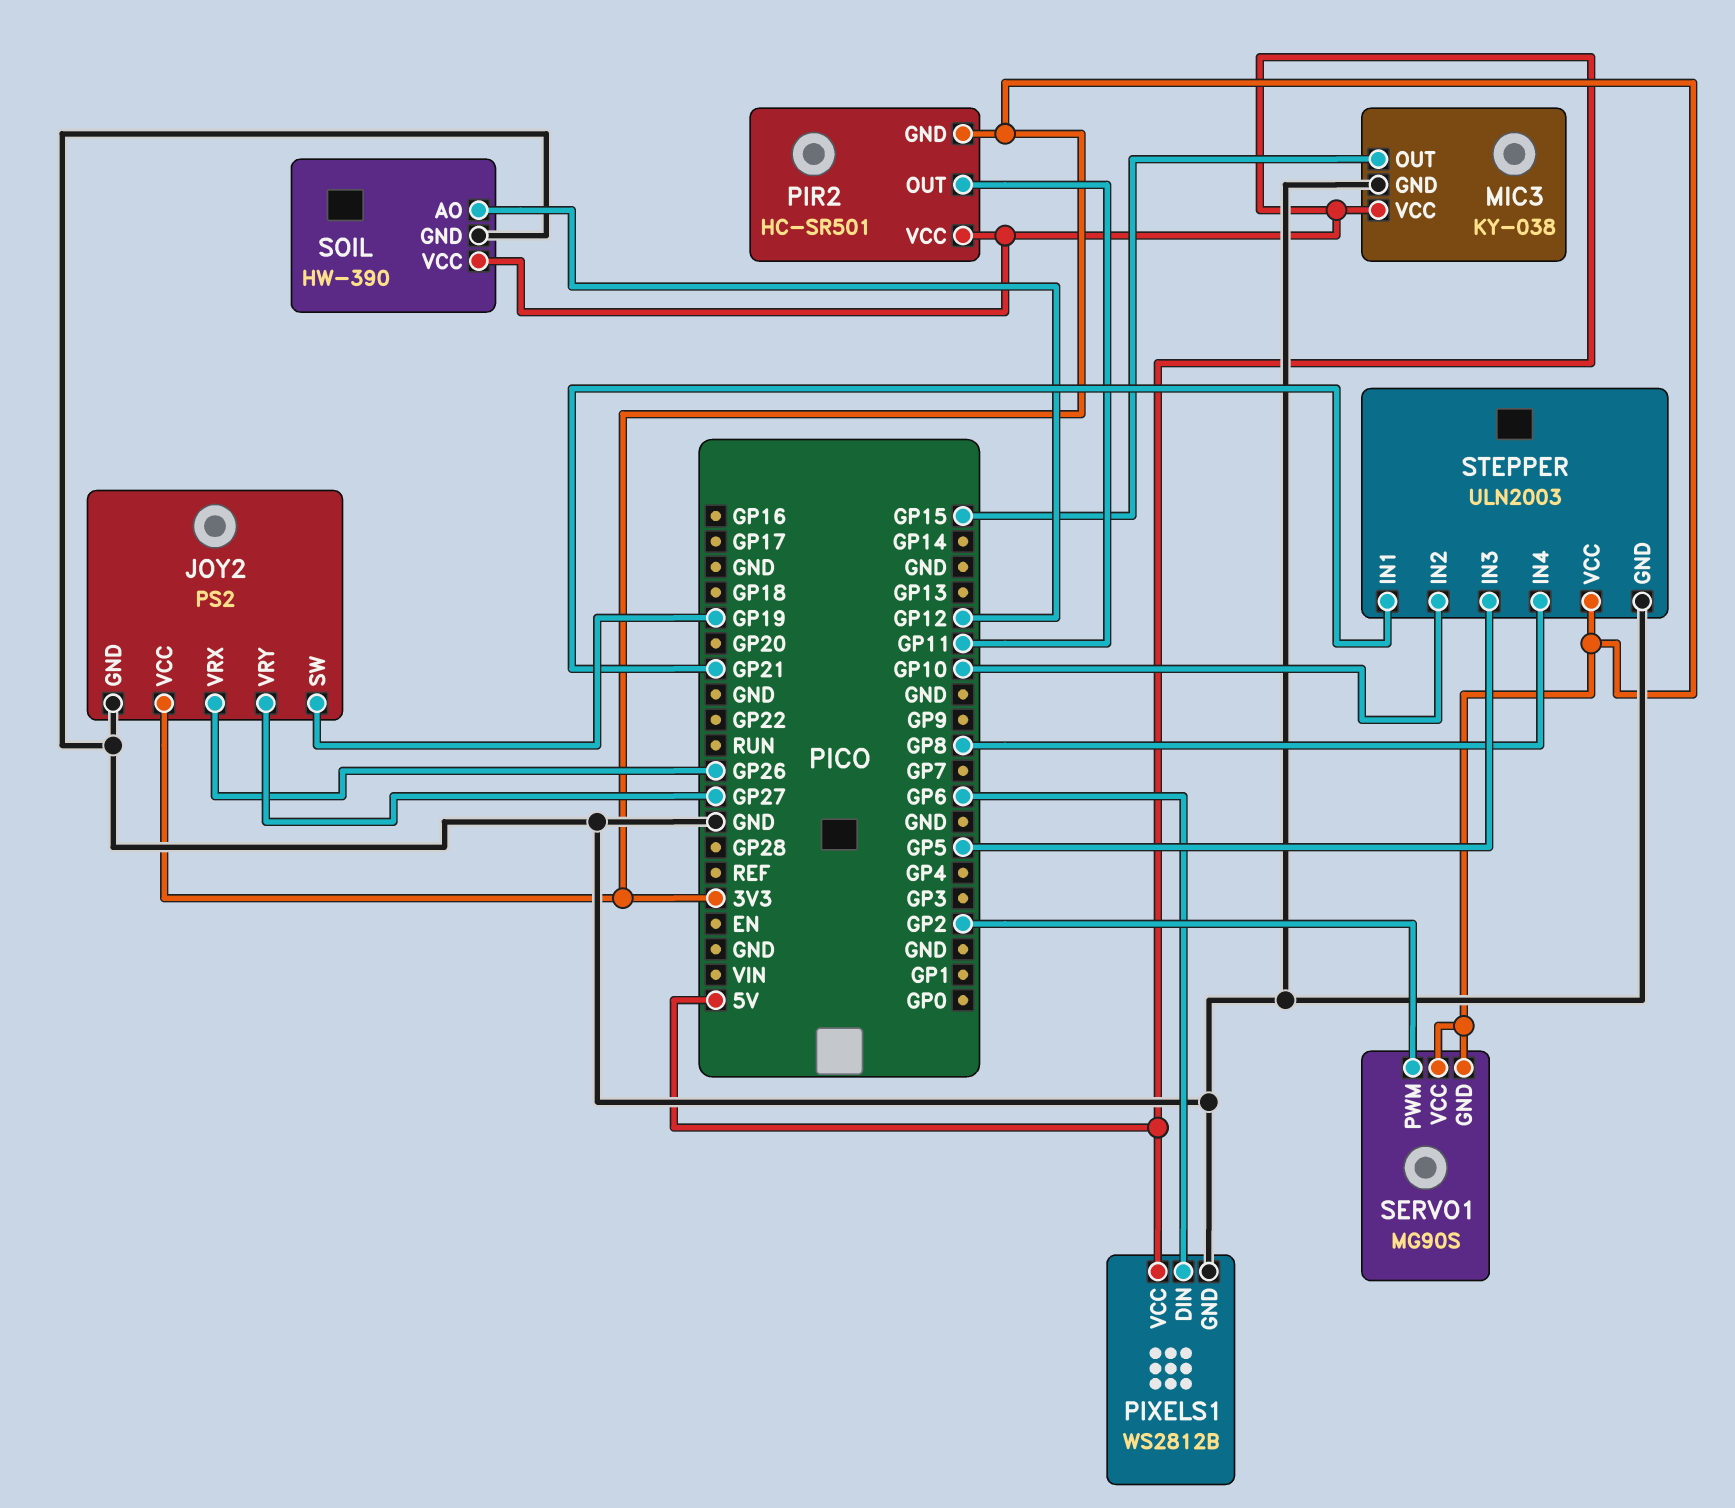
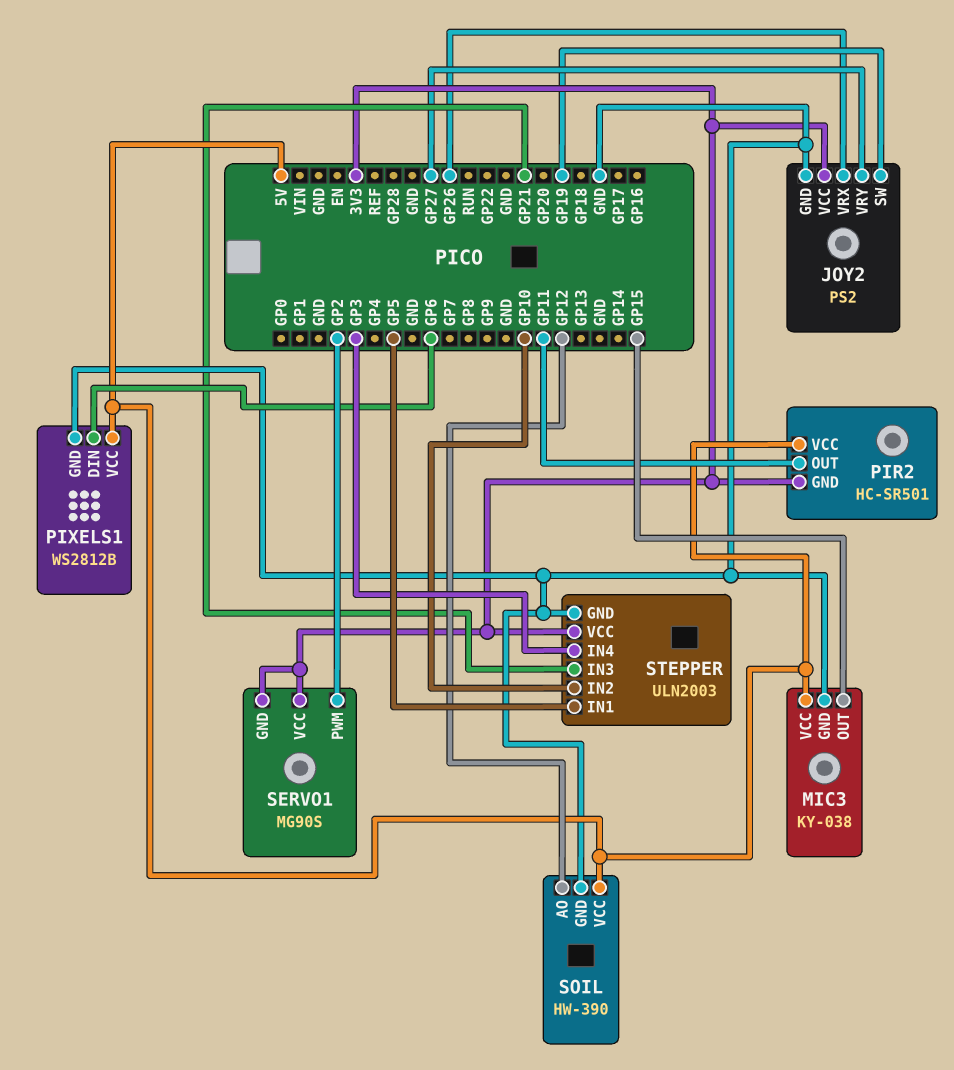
STEPPER pin IN1: GP21 -> GP5
STEPPER pin IN3: GP5 -> GP21
STEPPER pin IN4: GP8 -> GP3

